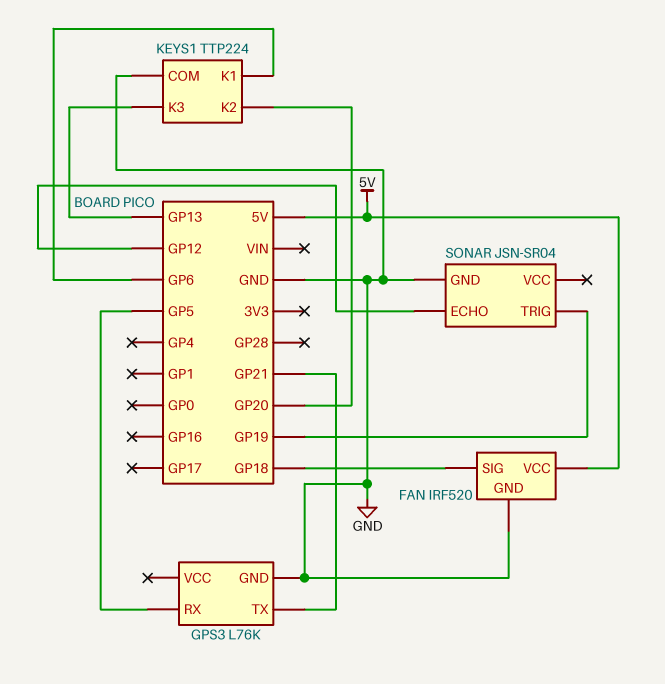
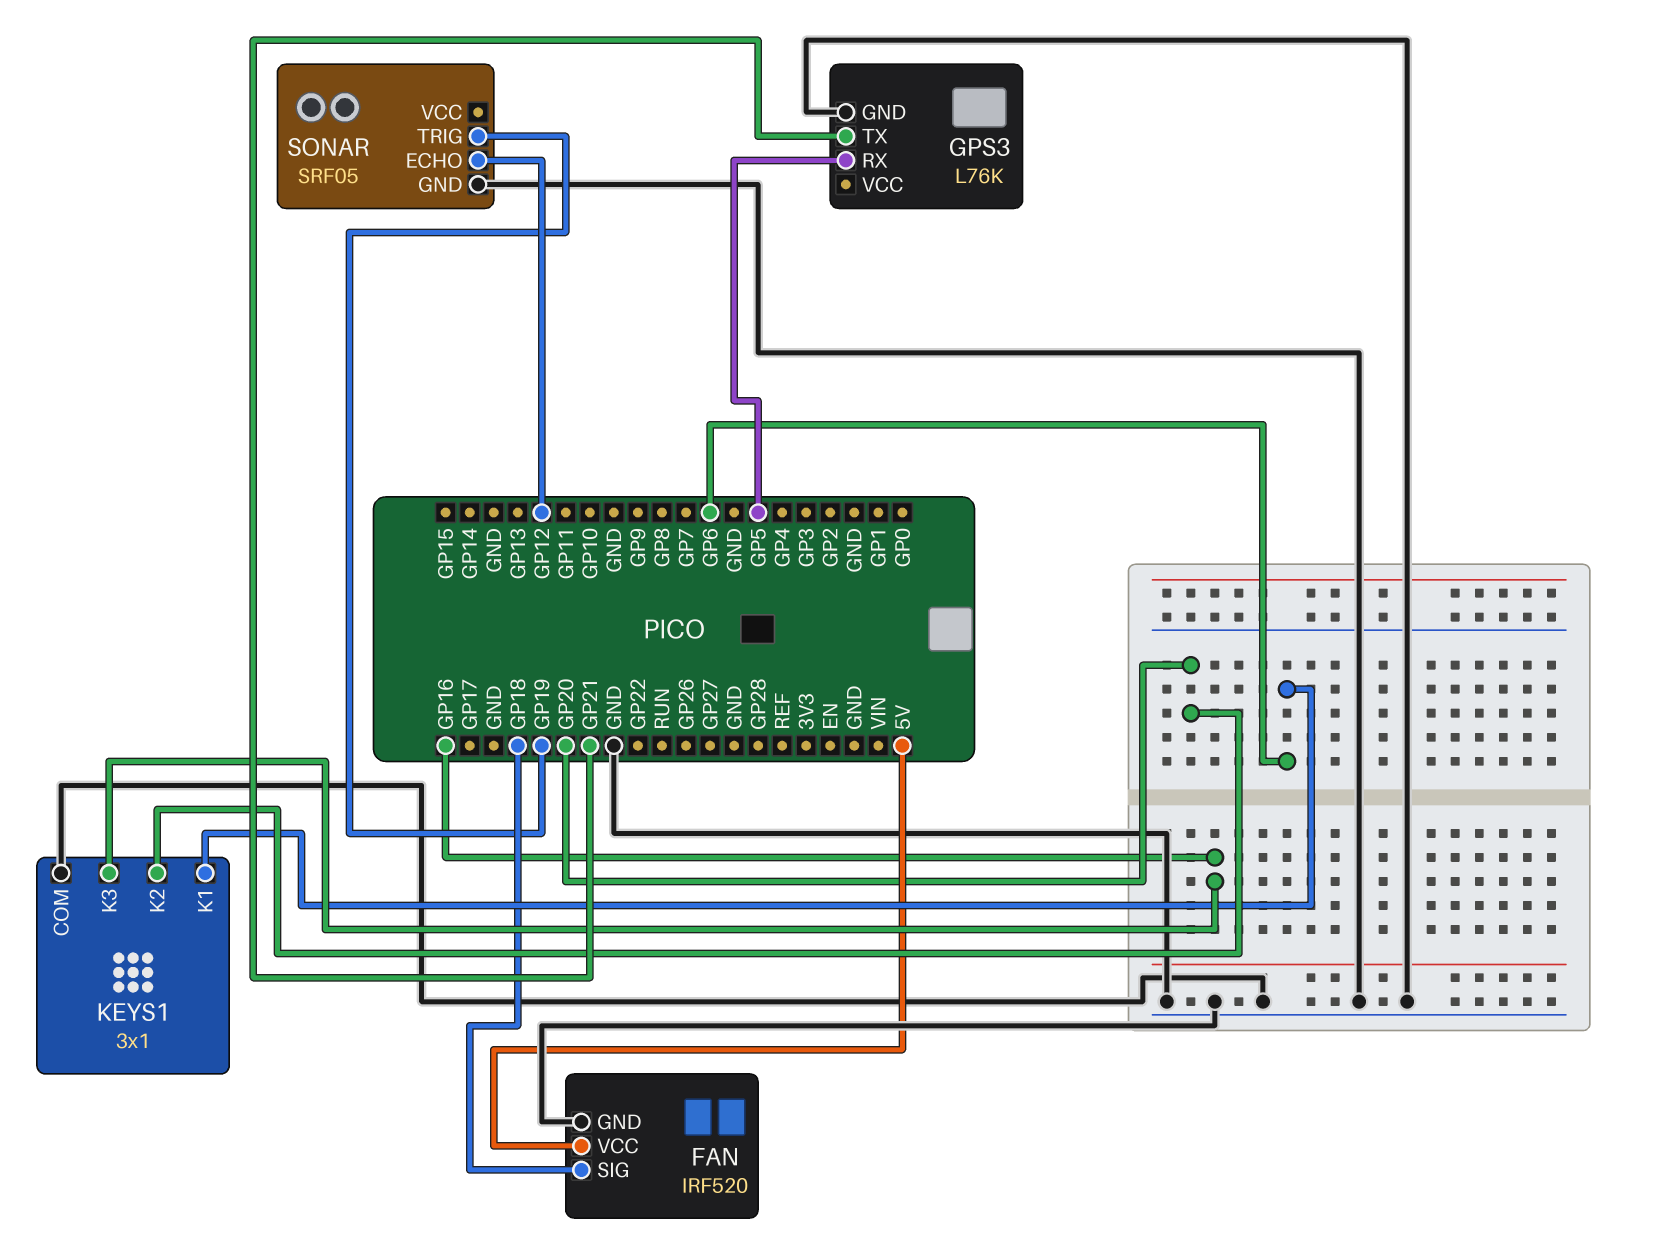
KEYS1: TTP224 -> 3x1
KEYS1 pin K3: GP13 -> GP16
SONAR: JSN-SR04 -> SRF05

